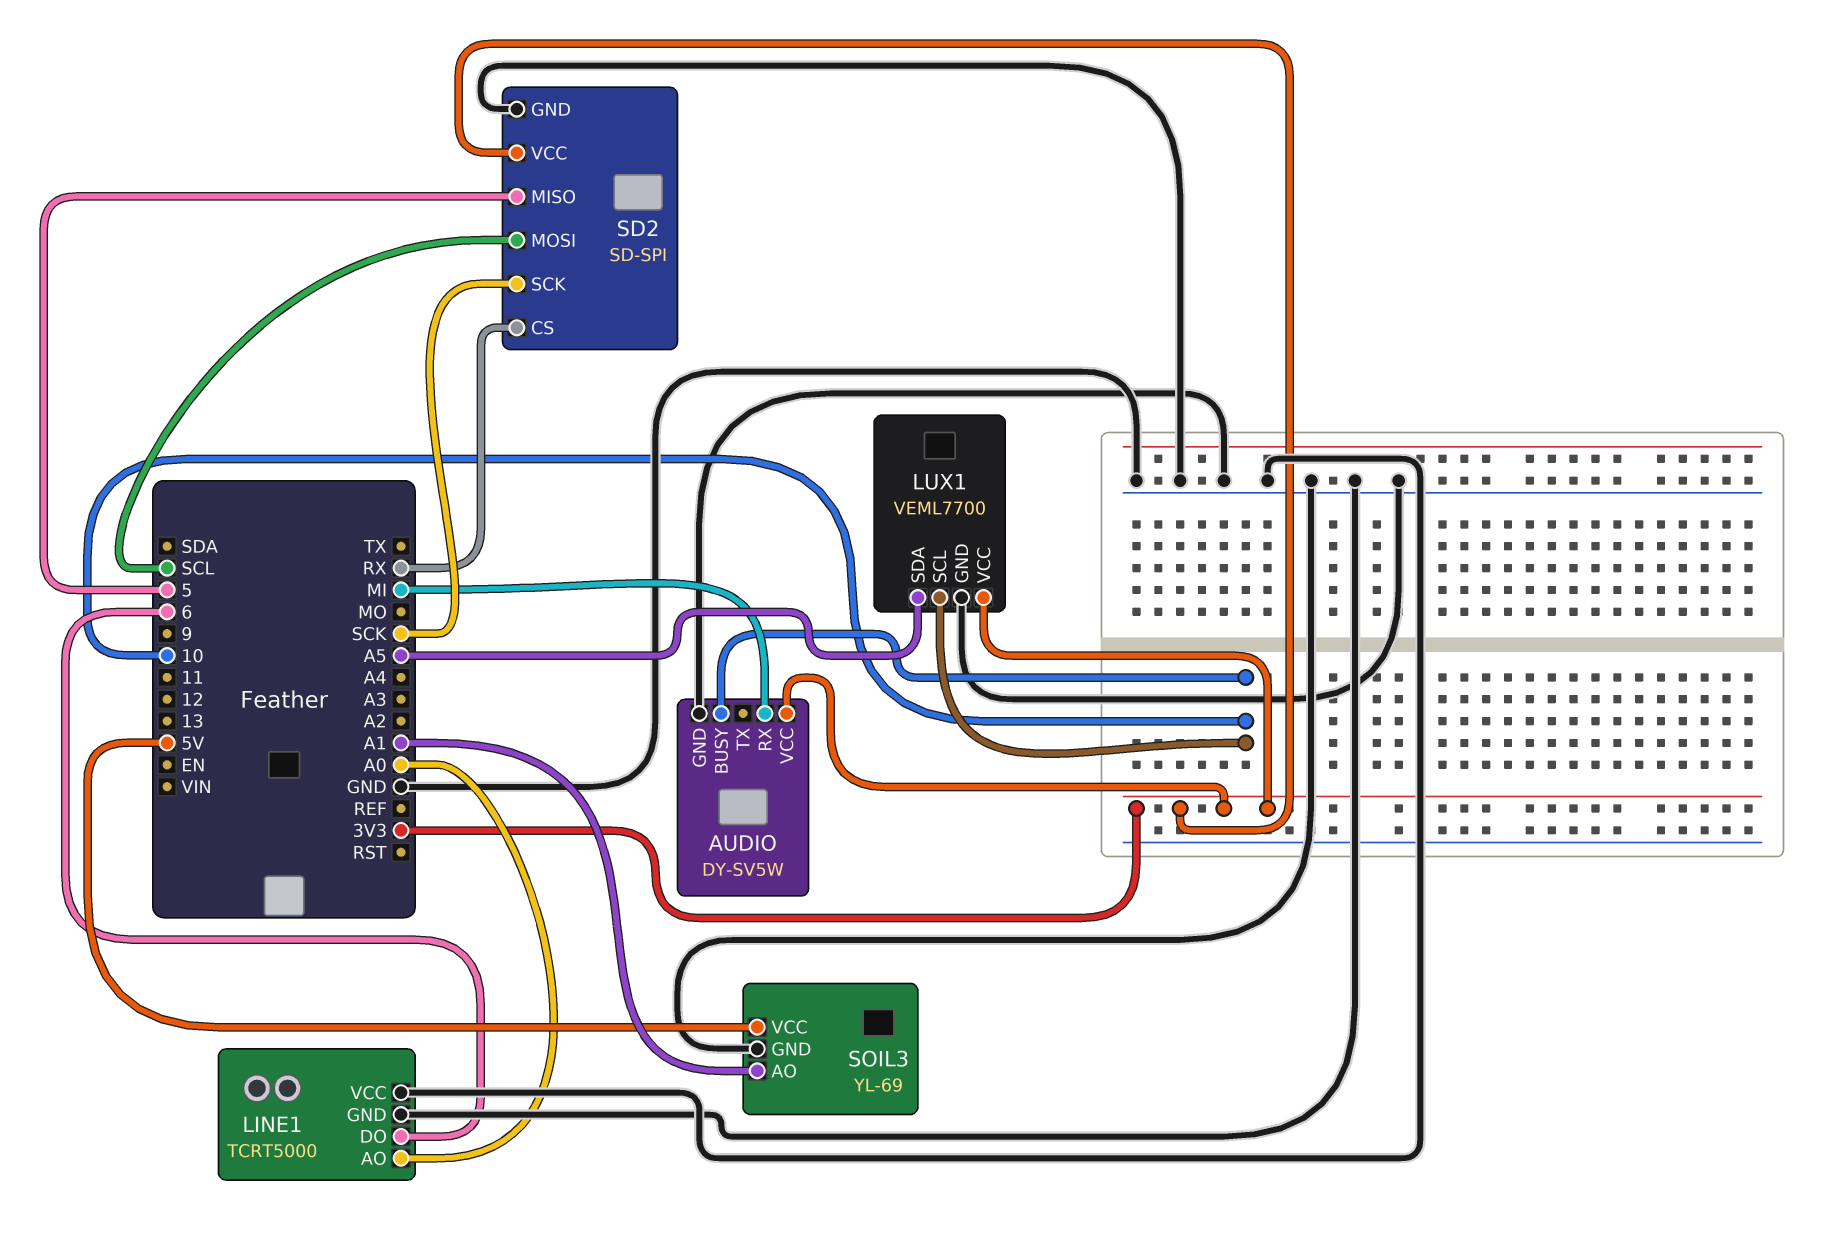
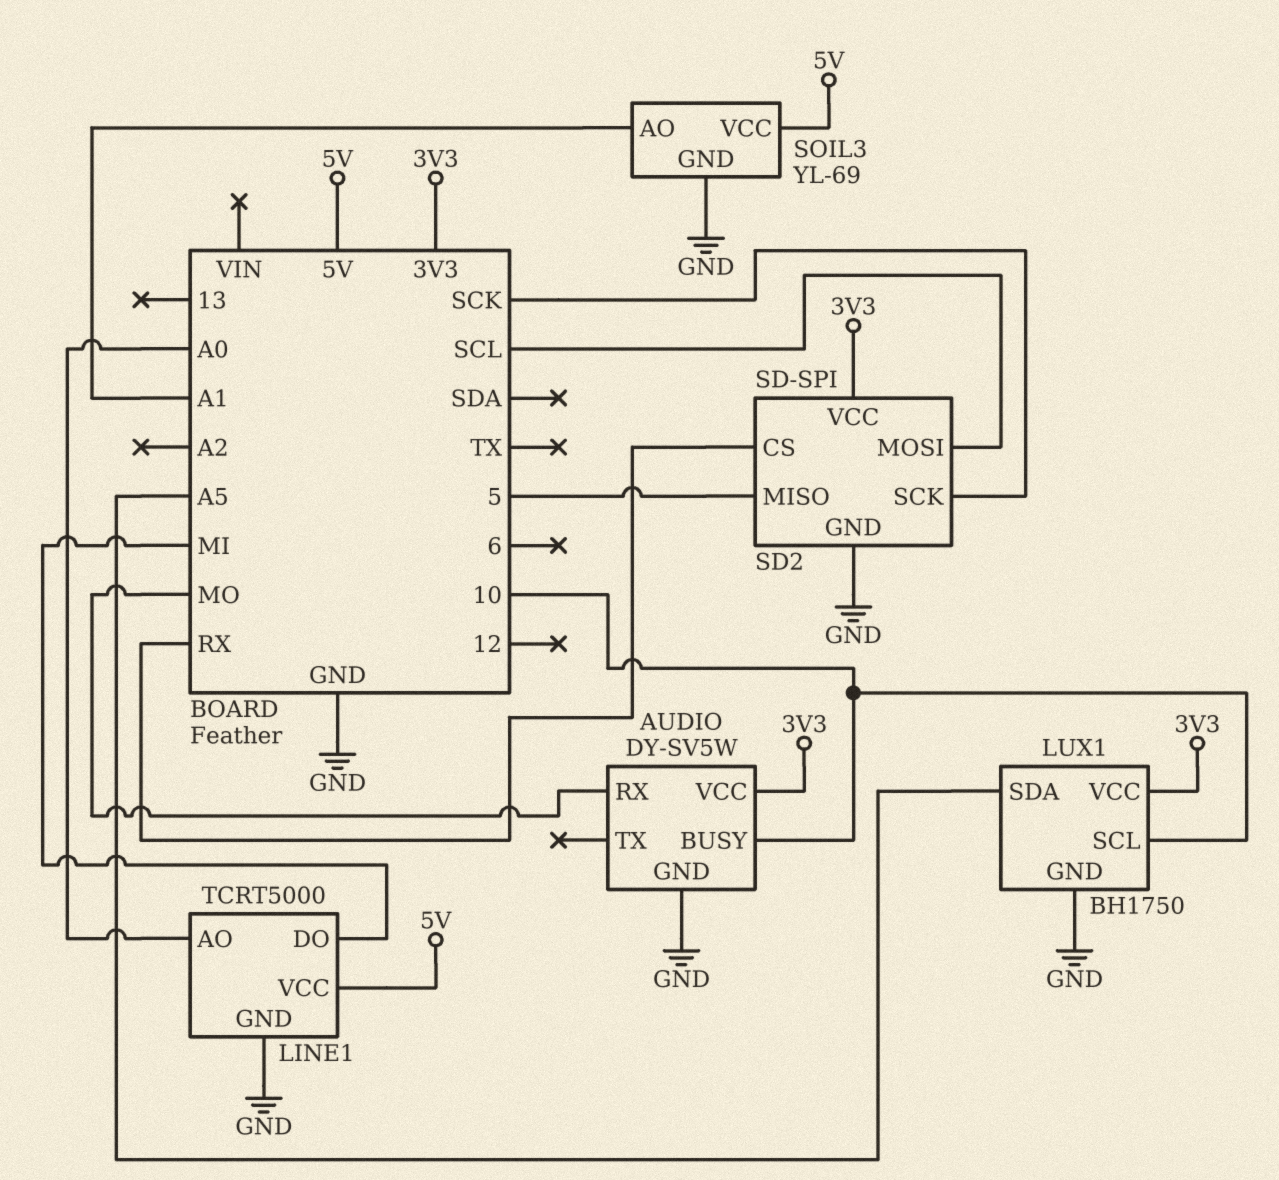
AUDIO pin RX: MI -> MO
LINE1 pin DO: 6 -> MI
LINE1 pin VCC: GND -> 5V
LUX1: VEML7700 -> BH1750

